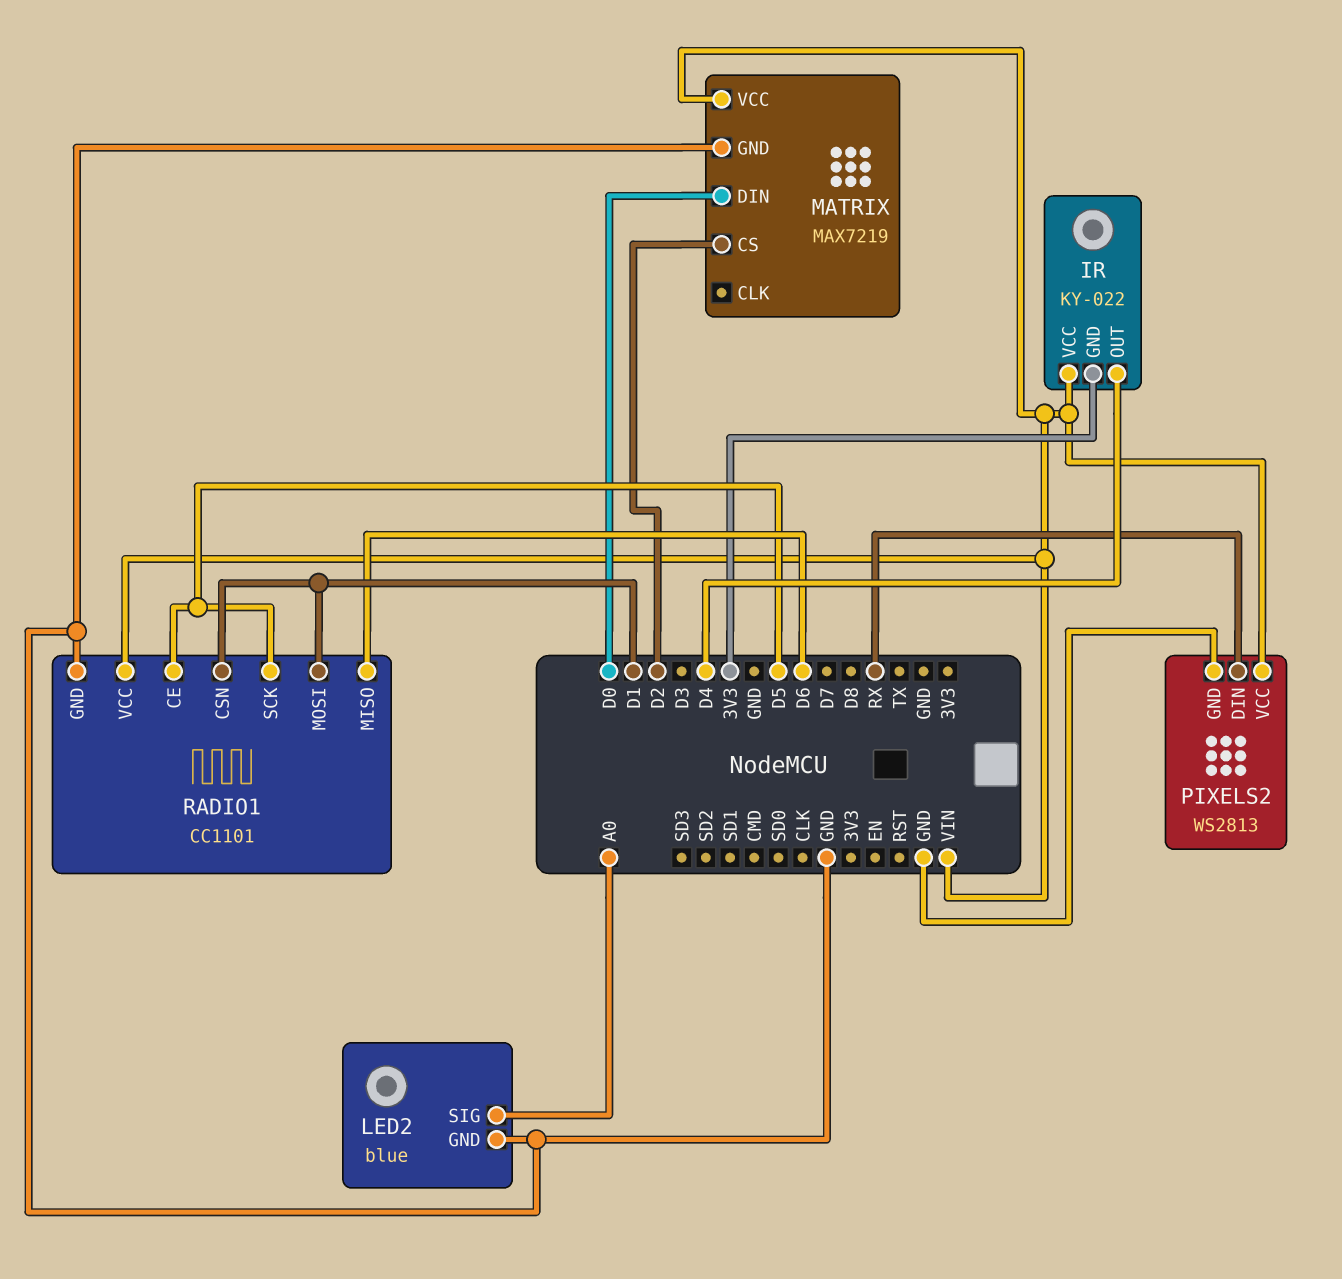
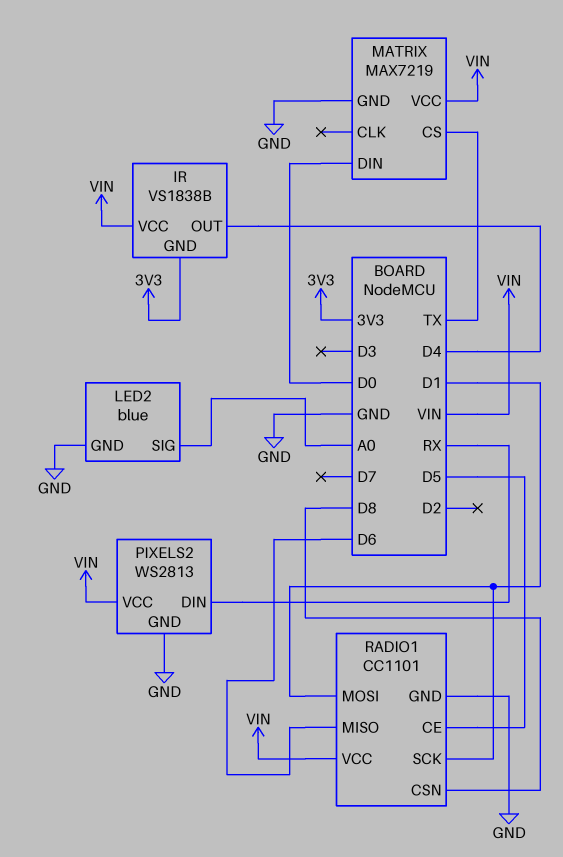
IR: KY-022 -> VS1838B
MATRIX pin CS: D2 -> TX
RADIO1 pin CSN: D1 -> D8
RADIO1 pin SCK: D5 -> D1

